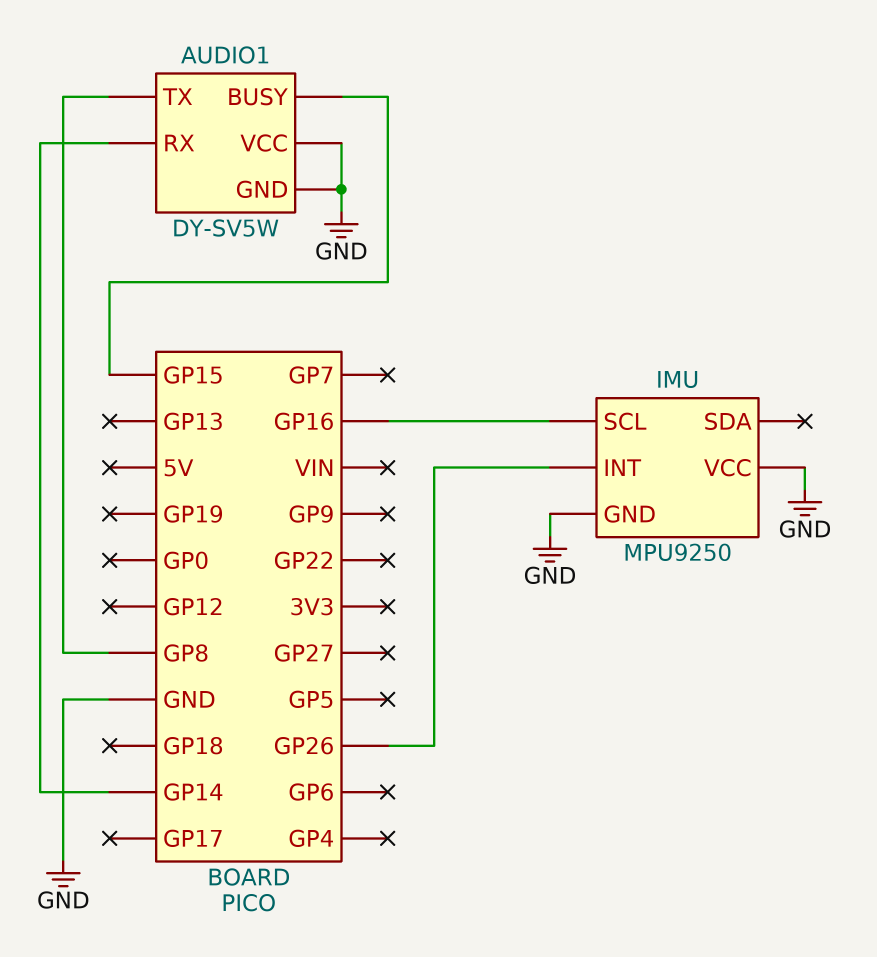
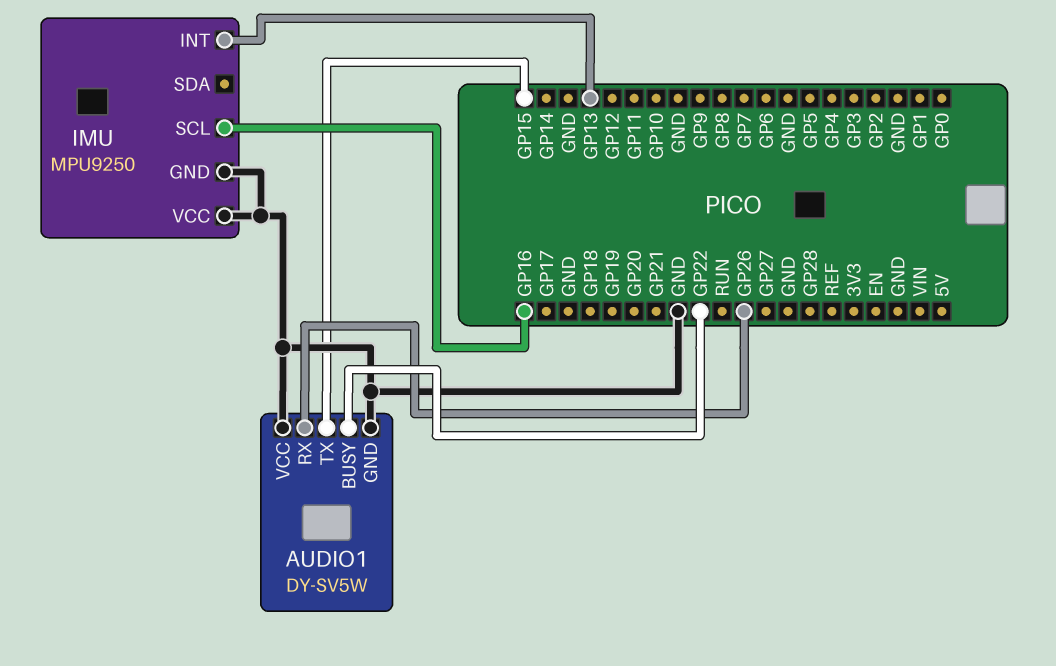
AUDIO1 pin BUSY: GP15 -> GP22
AUDIO1 pin RX: GP14 -> GP26
AUDIO1 pin TX: GP8 -> GP15
IMU pin INT: GP26 -> GP13

